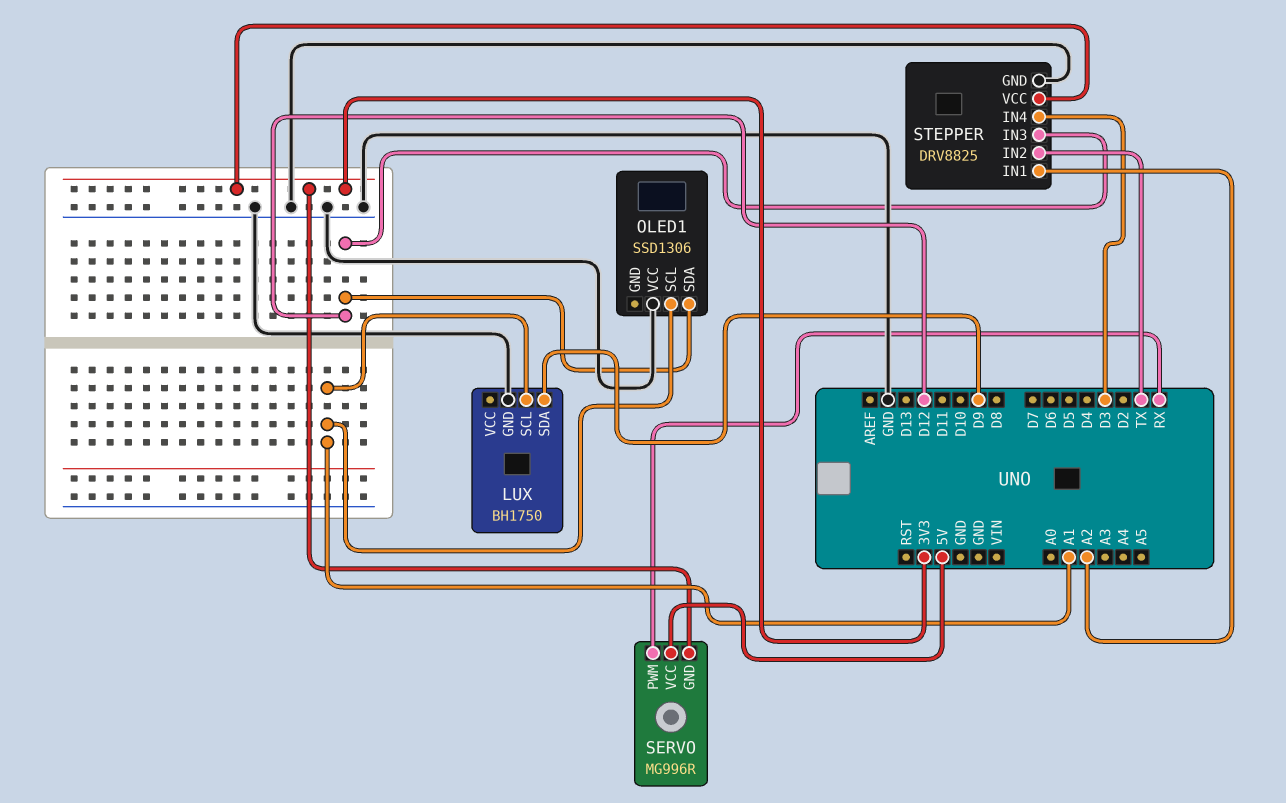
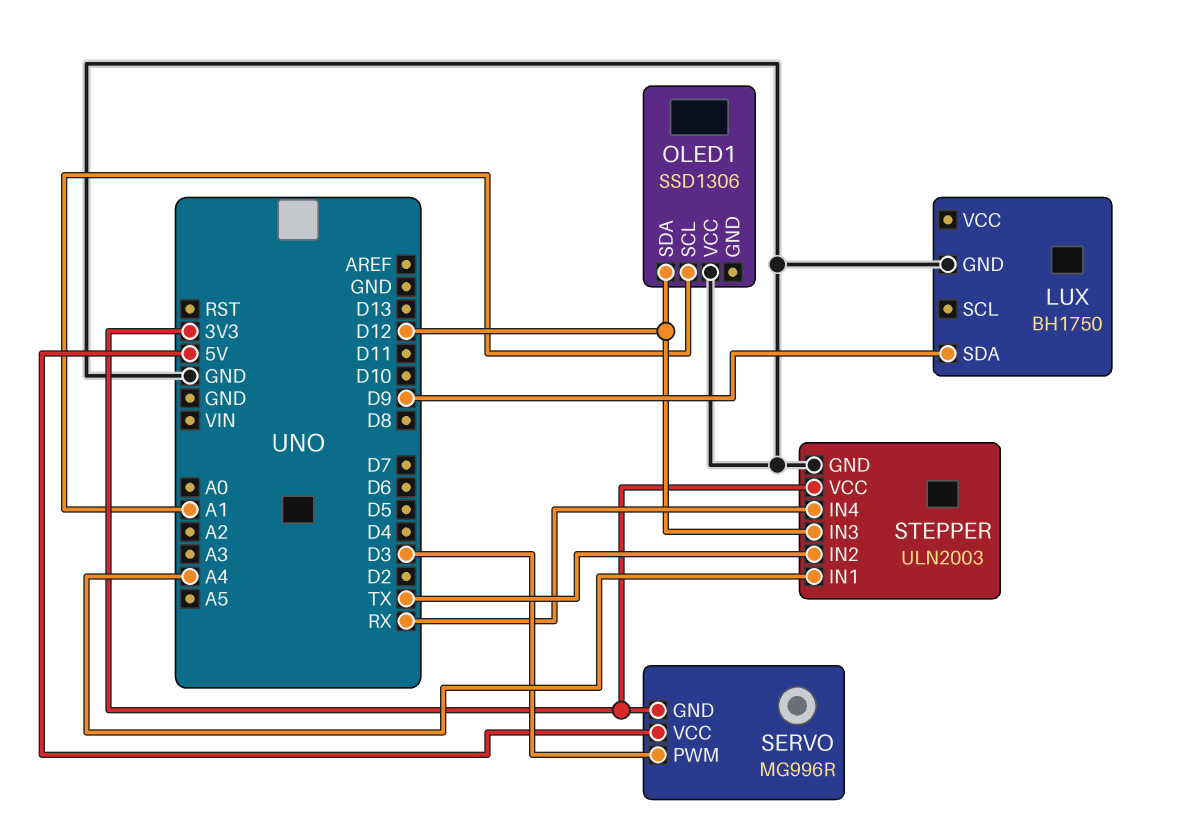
LUX pin SCL: A1 -> none
SERVO pin PWM: RX -> D3
STEPPER: DRV8825 -> ULN2003
STEPPER pin IN1: A2 -> A4
STEPPER pin IN4: D3 -> RX

